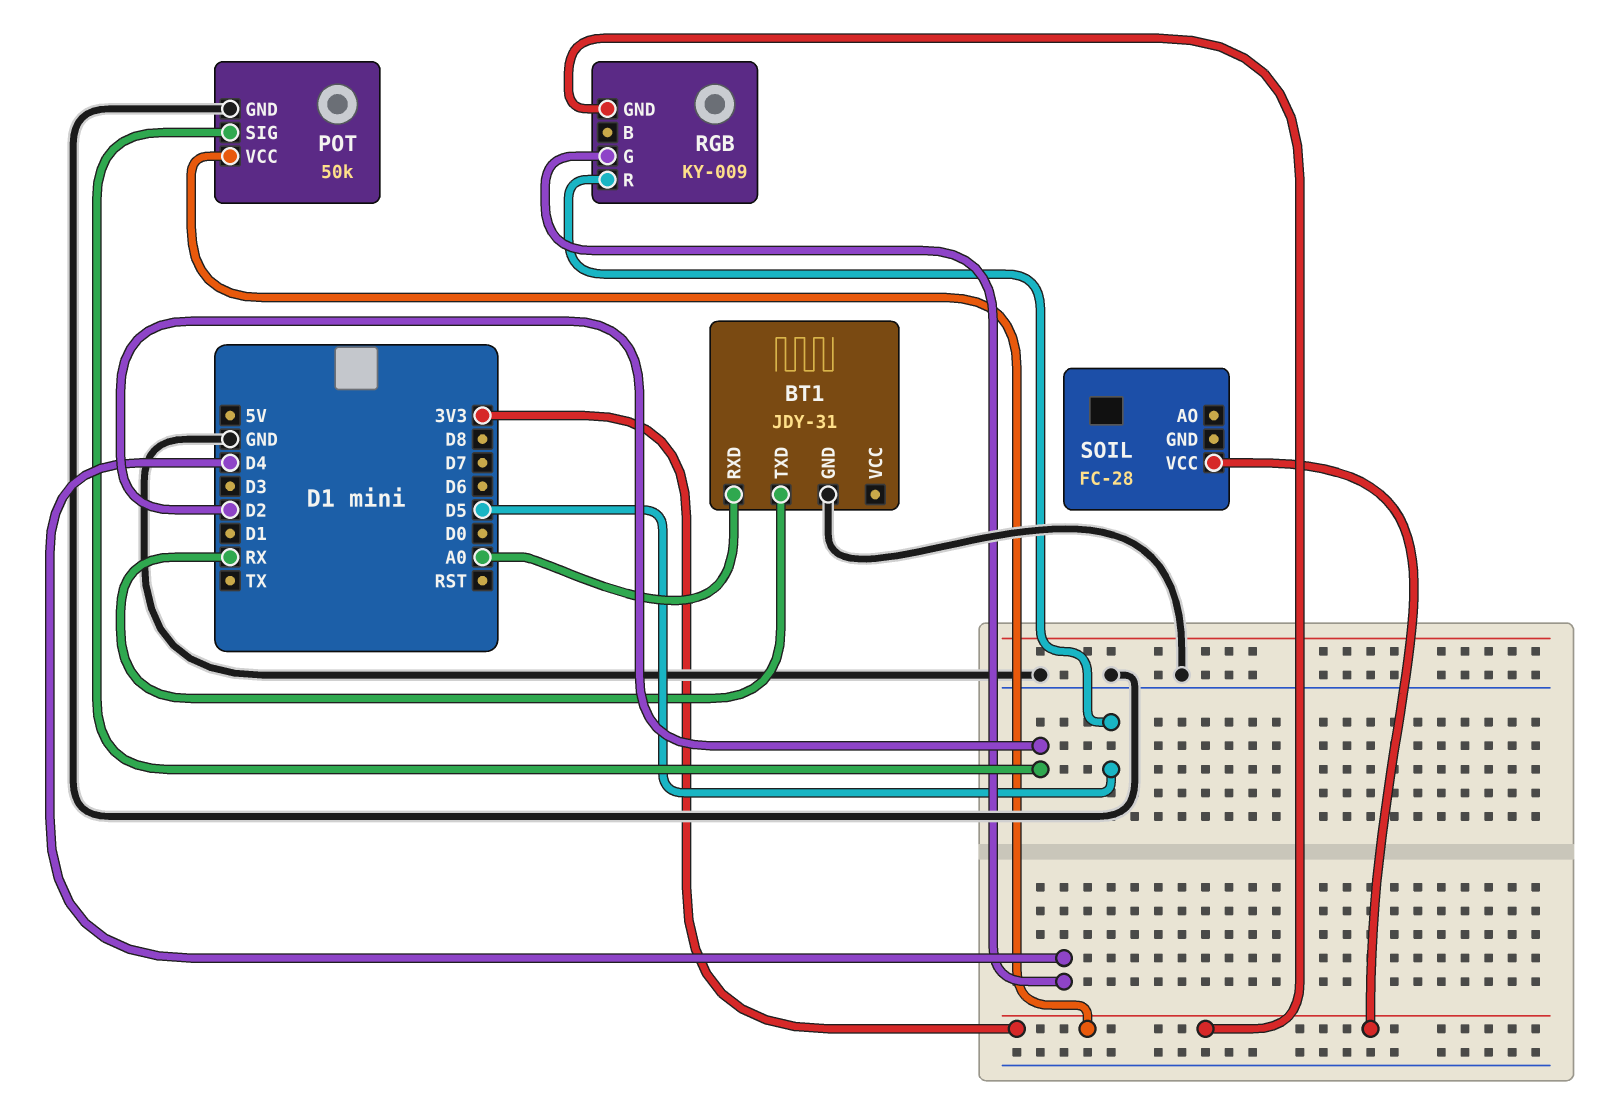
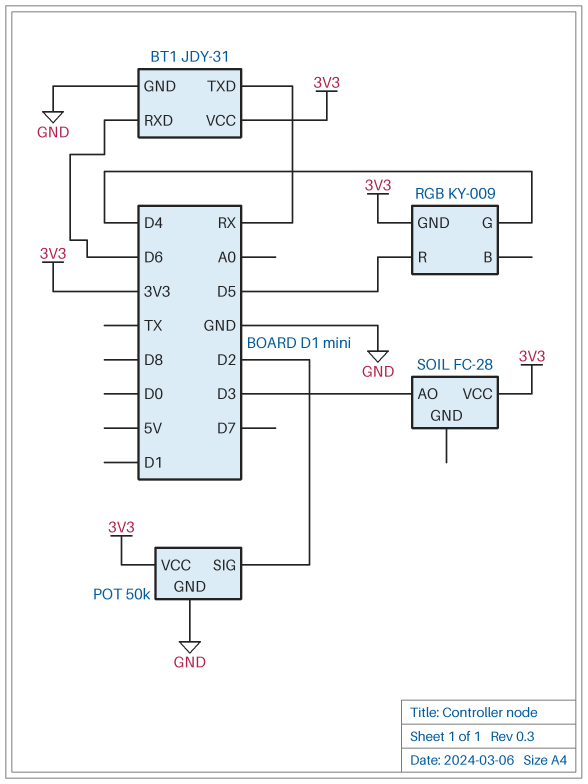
BT1 pin RXD: A0 -> D6
BT1 pin VCC: none -> 3V3
SOIL pin AO: none -> D3

